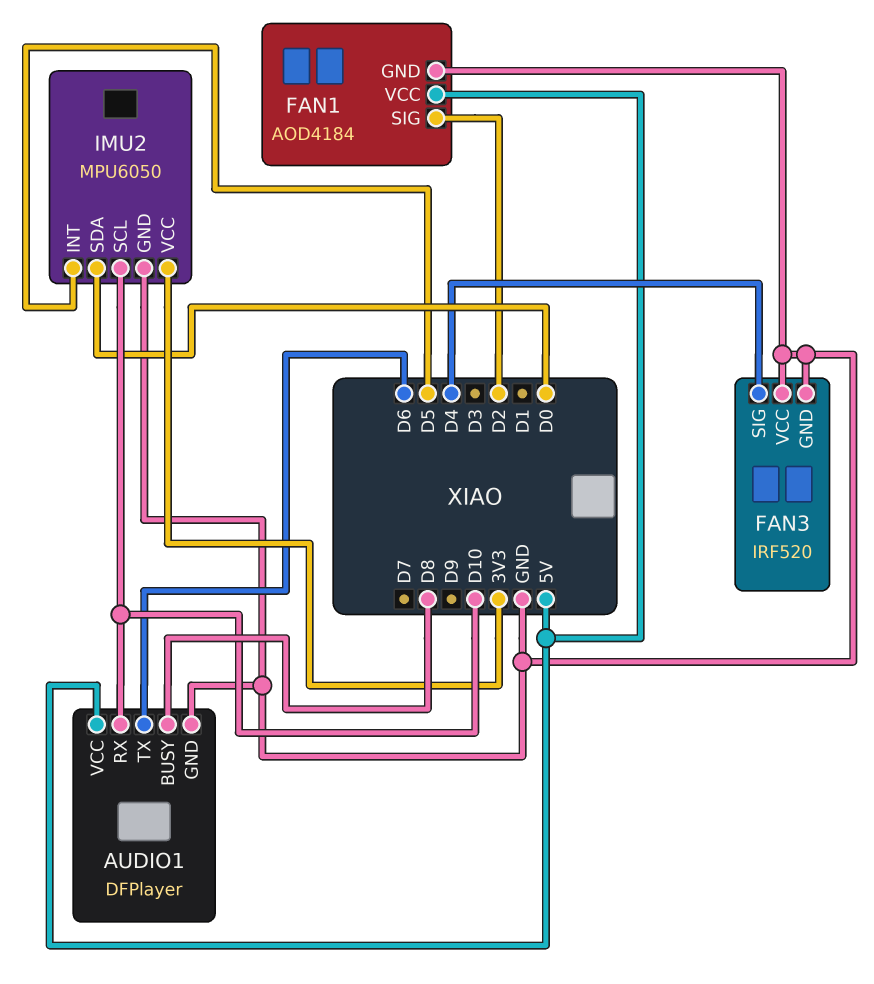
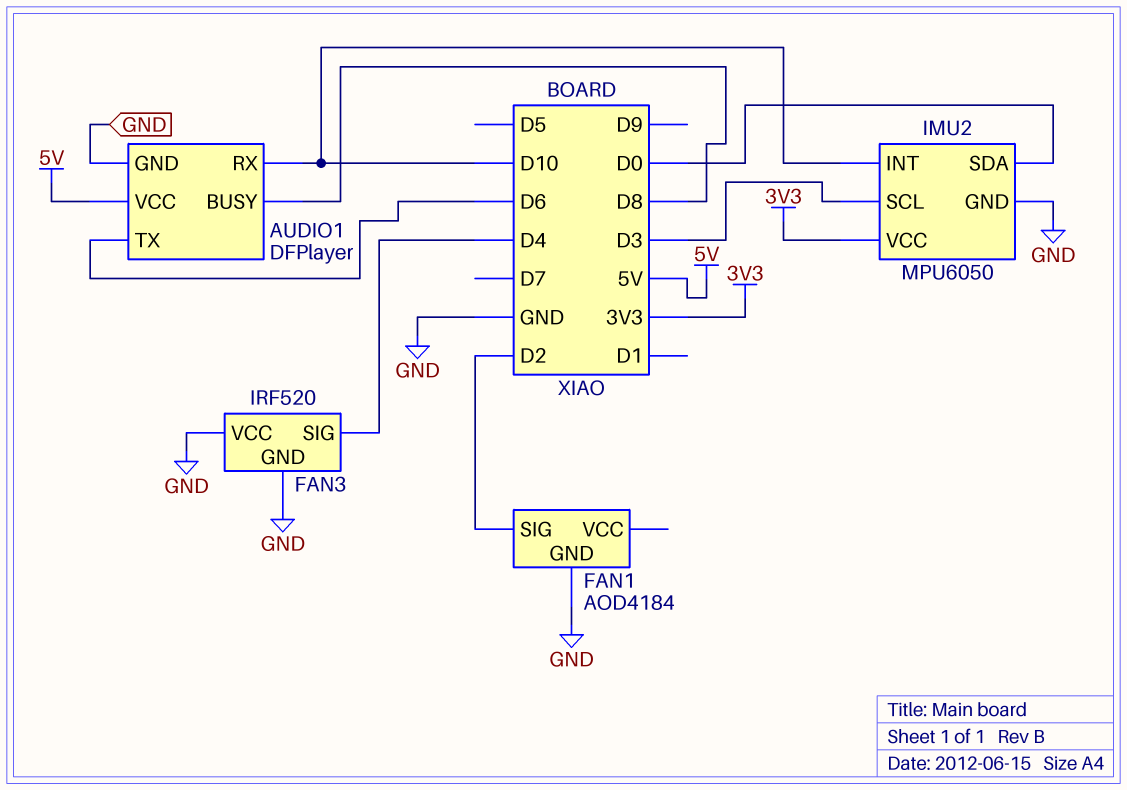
FAN1 pin VCC: 5V -> none
IMU2 pin INT: D5 -> D10
IMU2 pin SCL: D10 -> D3

